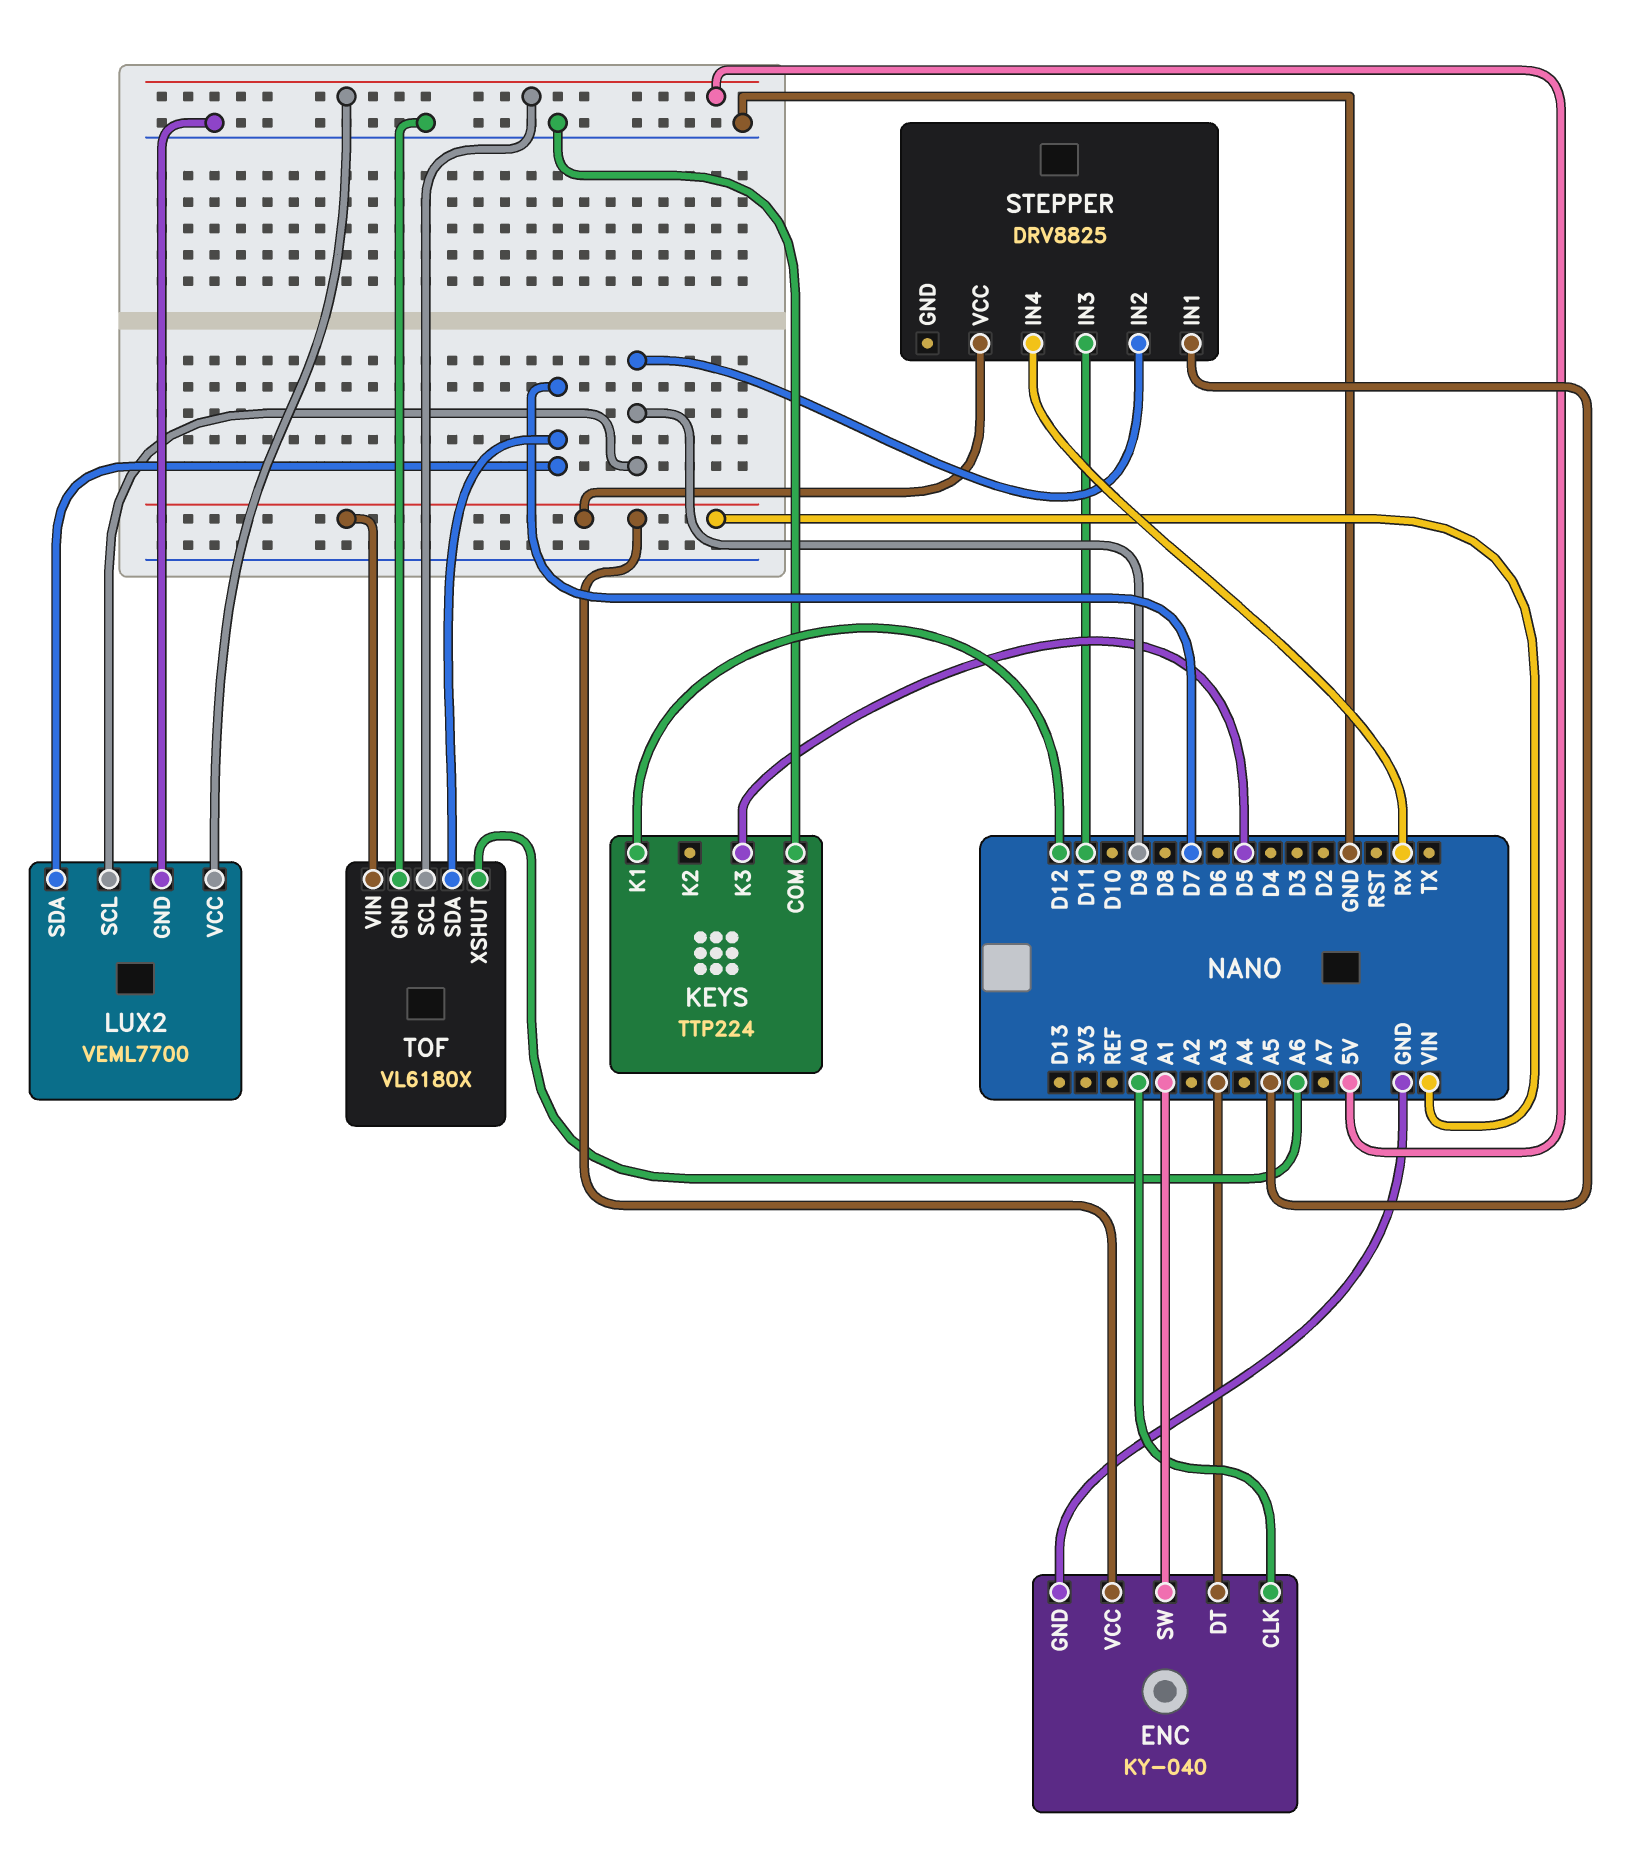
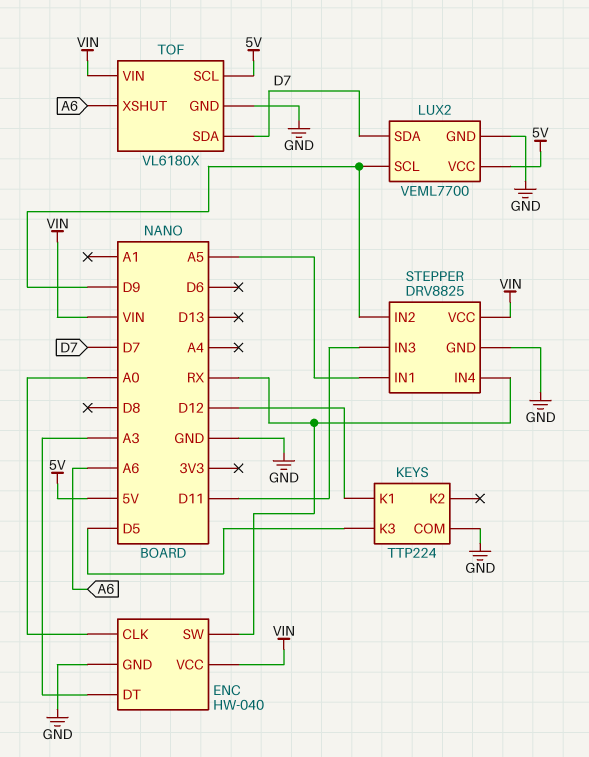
ENC: KY-040 -> HW-040
ENC pin SW: A1 -> RX
STEPPER pin GND: none -> GND

